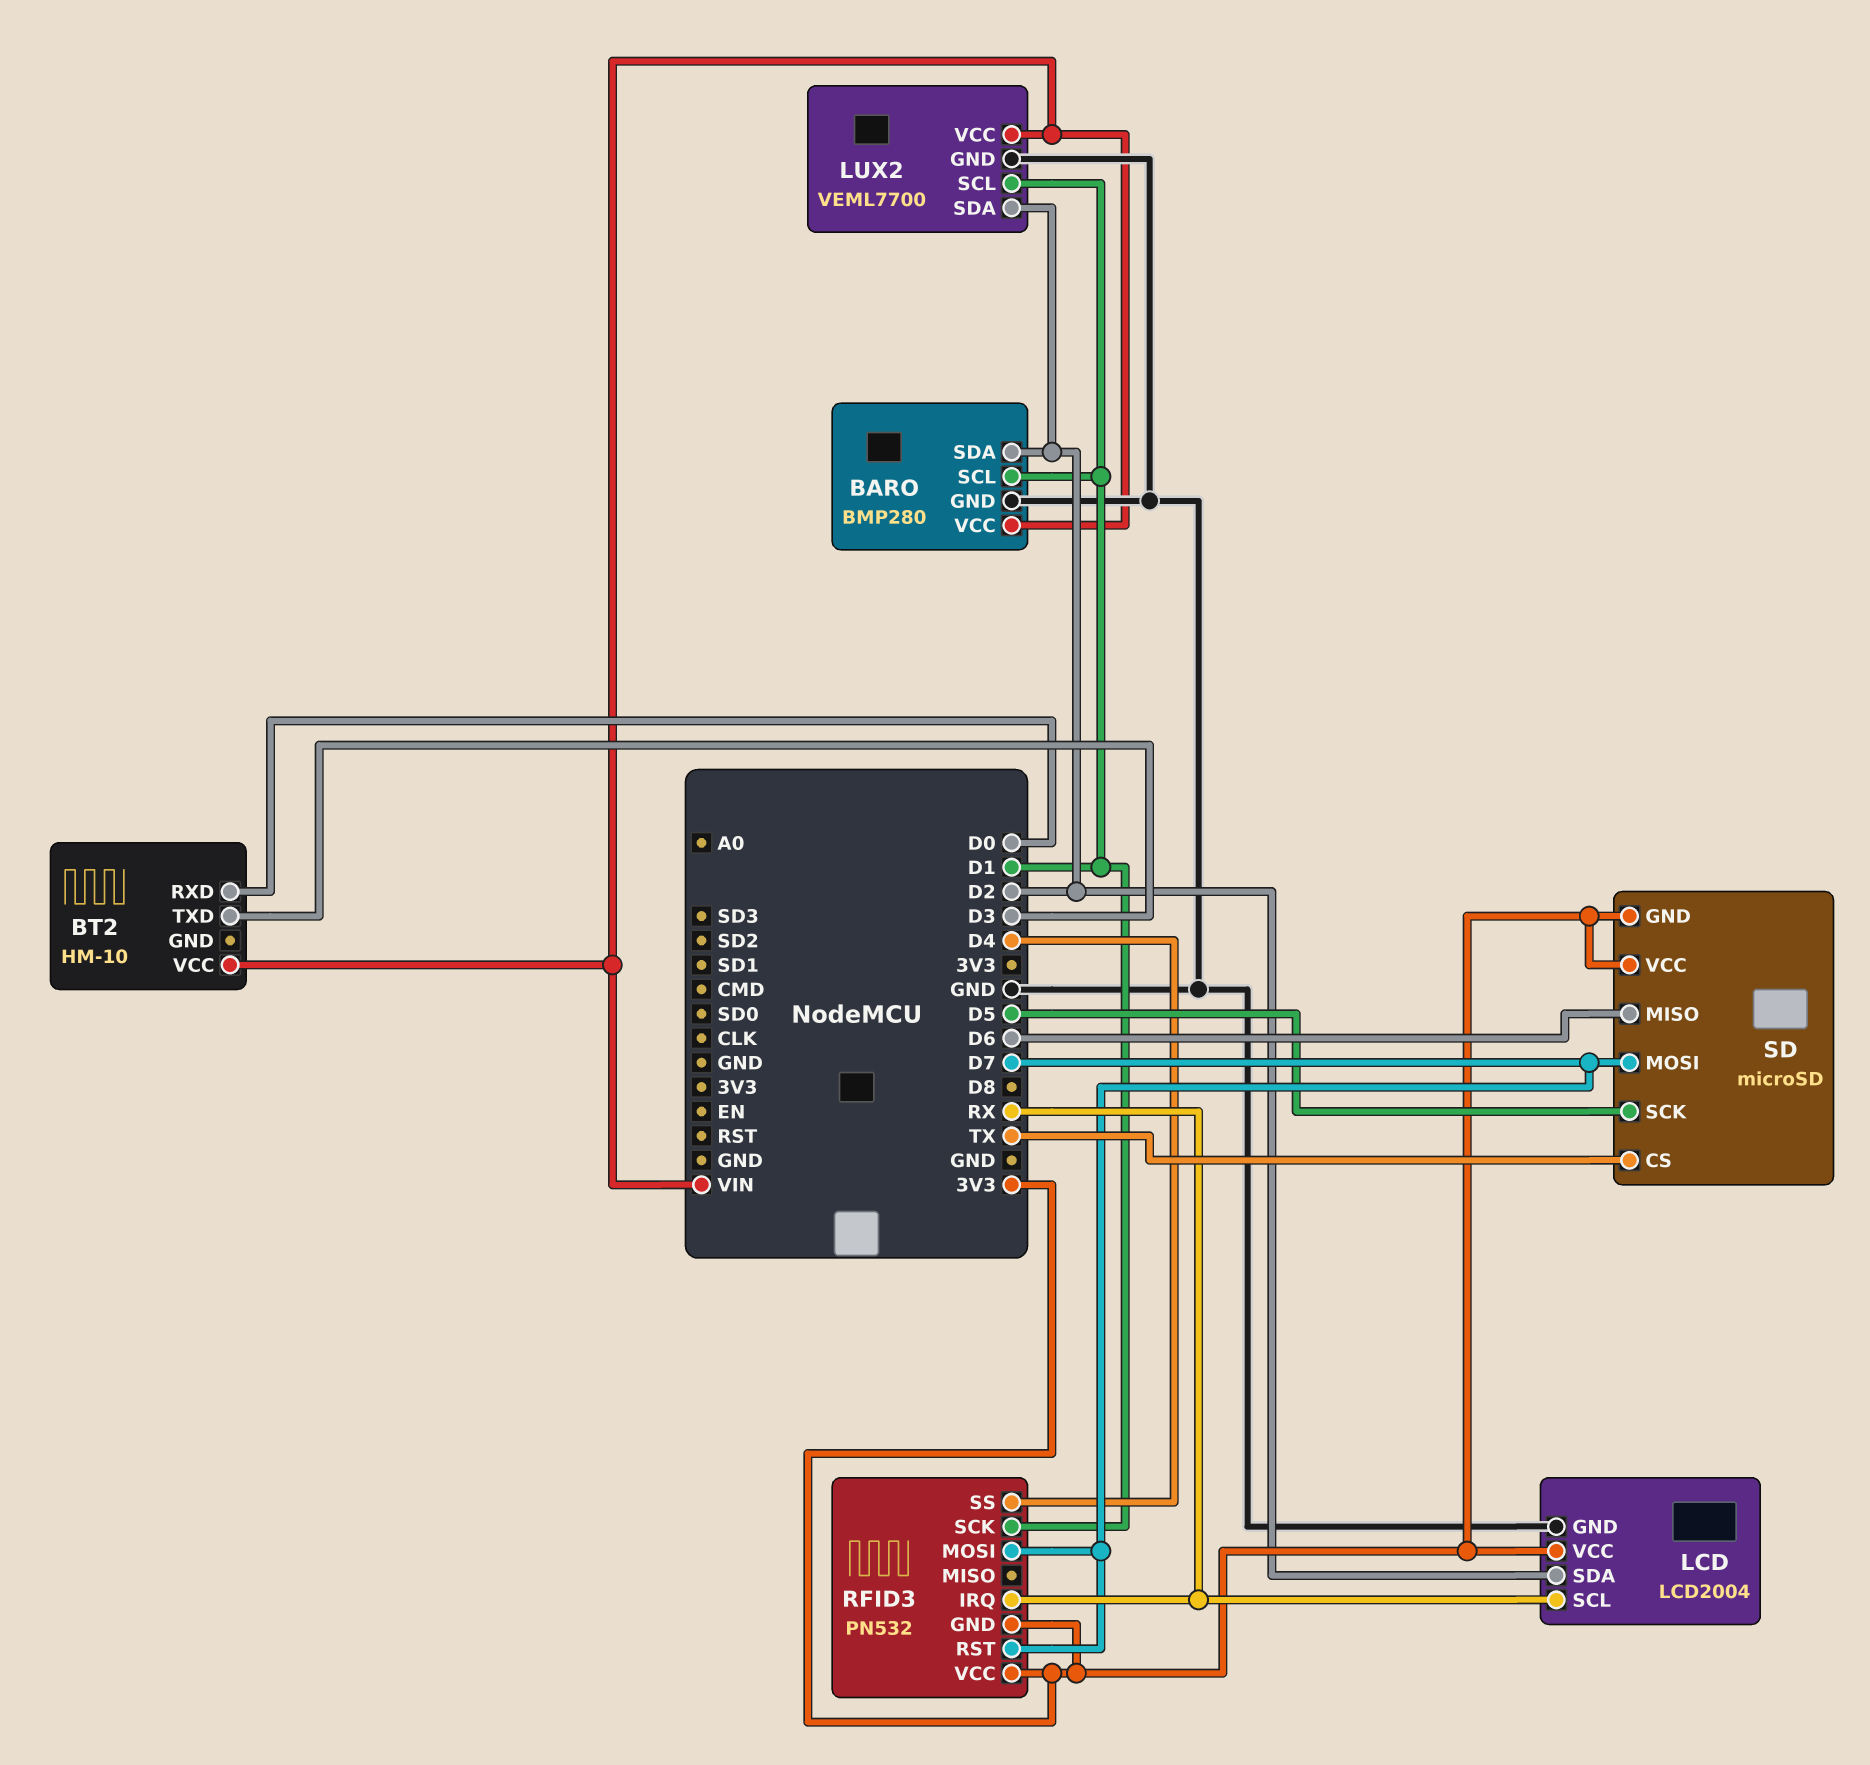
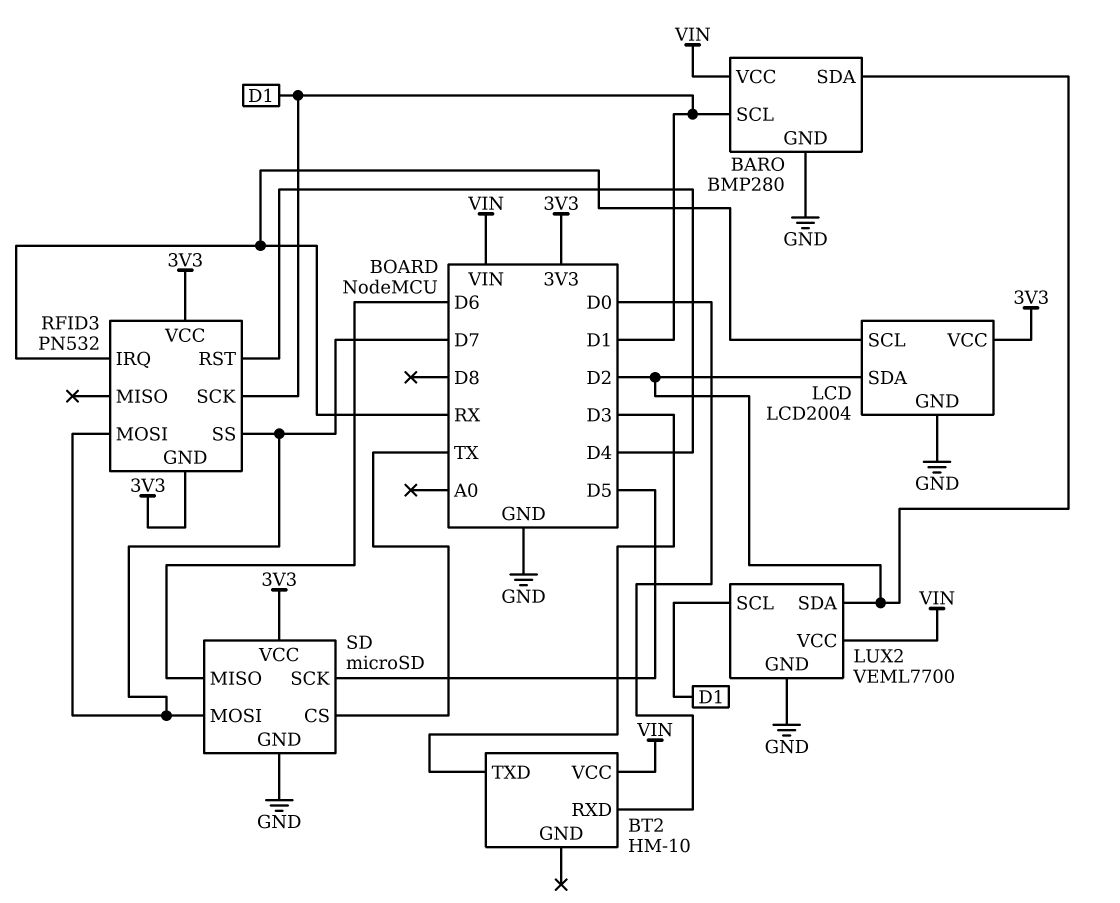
RFID3 pin RST: D7 -> D4
RFID3 pin SS: D4 -> D7
SD pin GND: 3V3 -> GND

